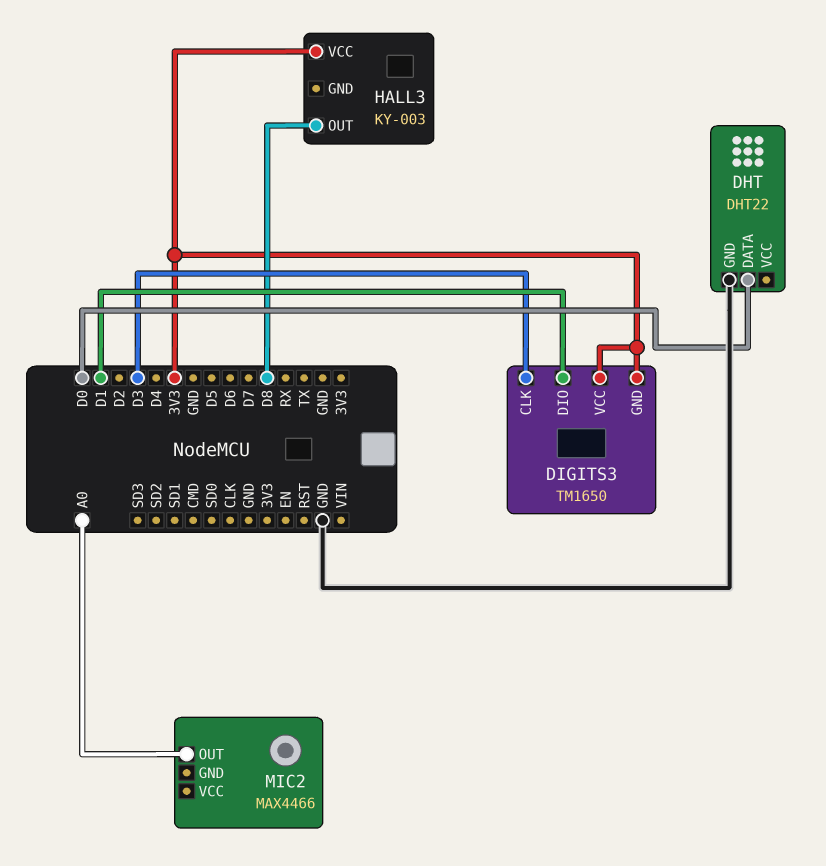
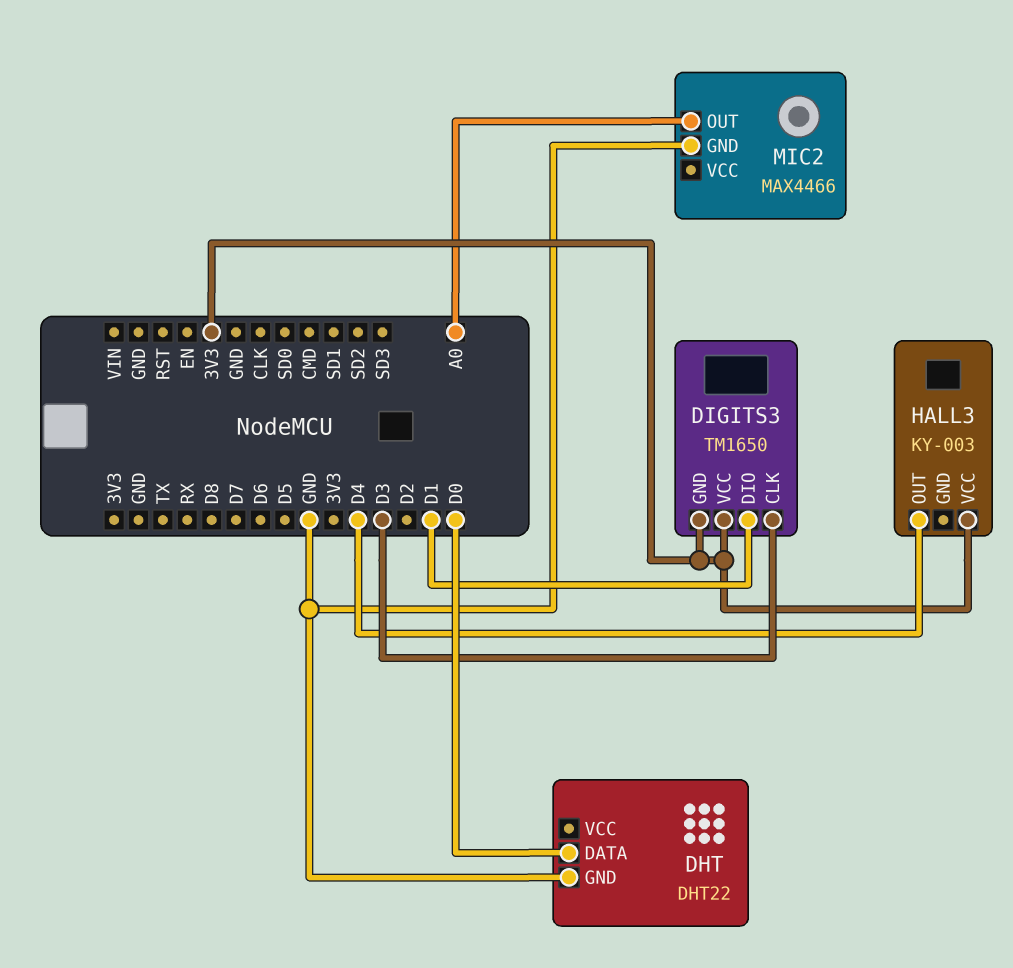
HALL3 pin OUT: D8 -> D4
MIC2 pin GND: none -> GND

